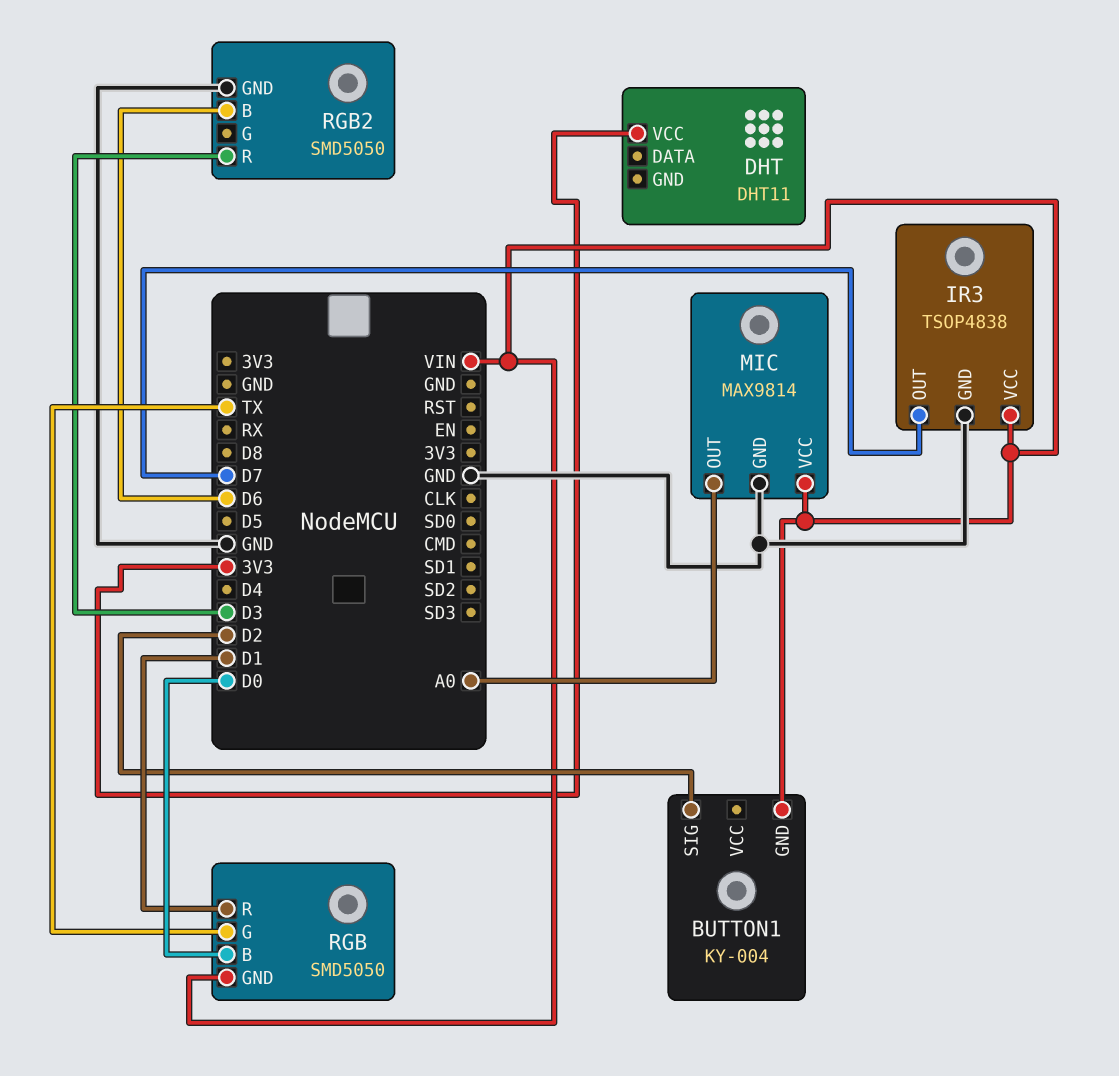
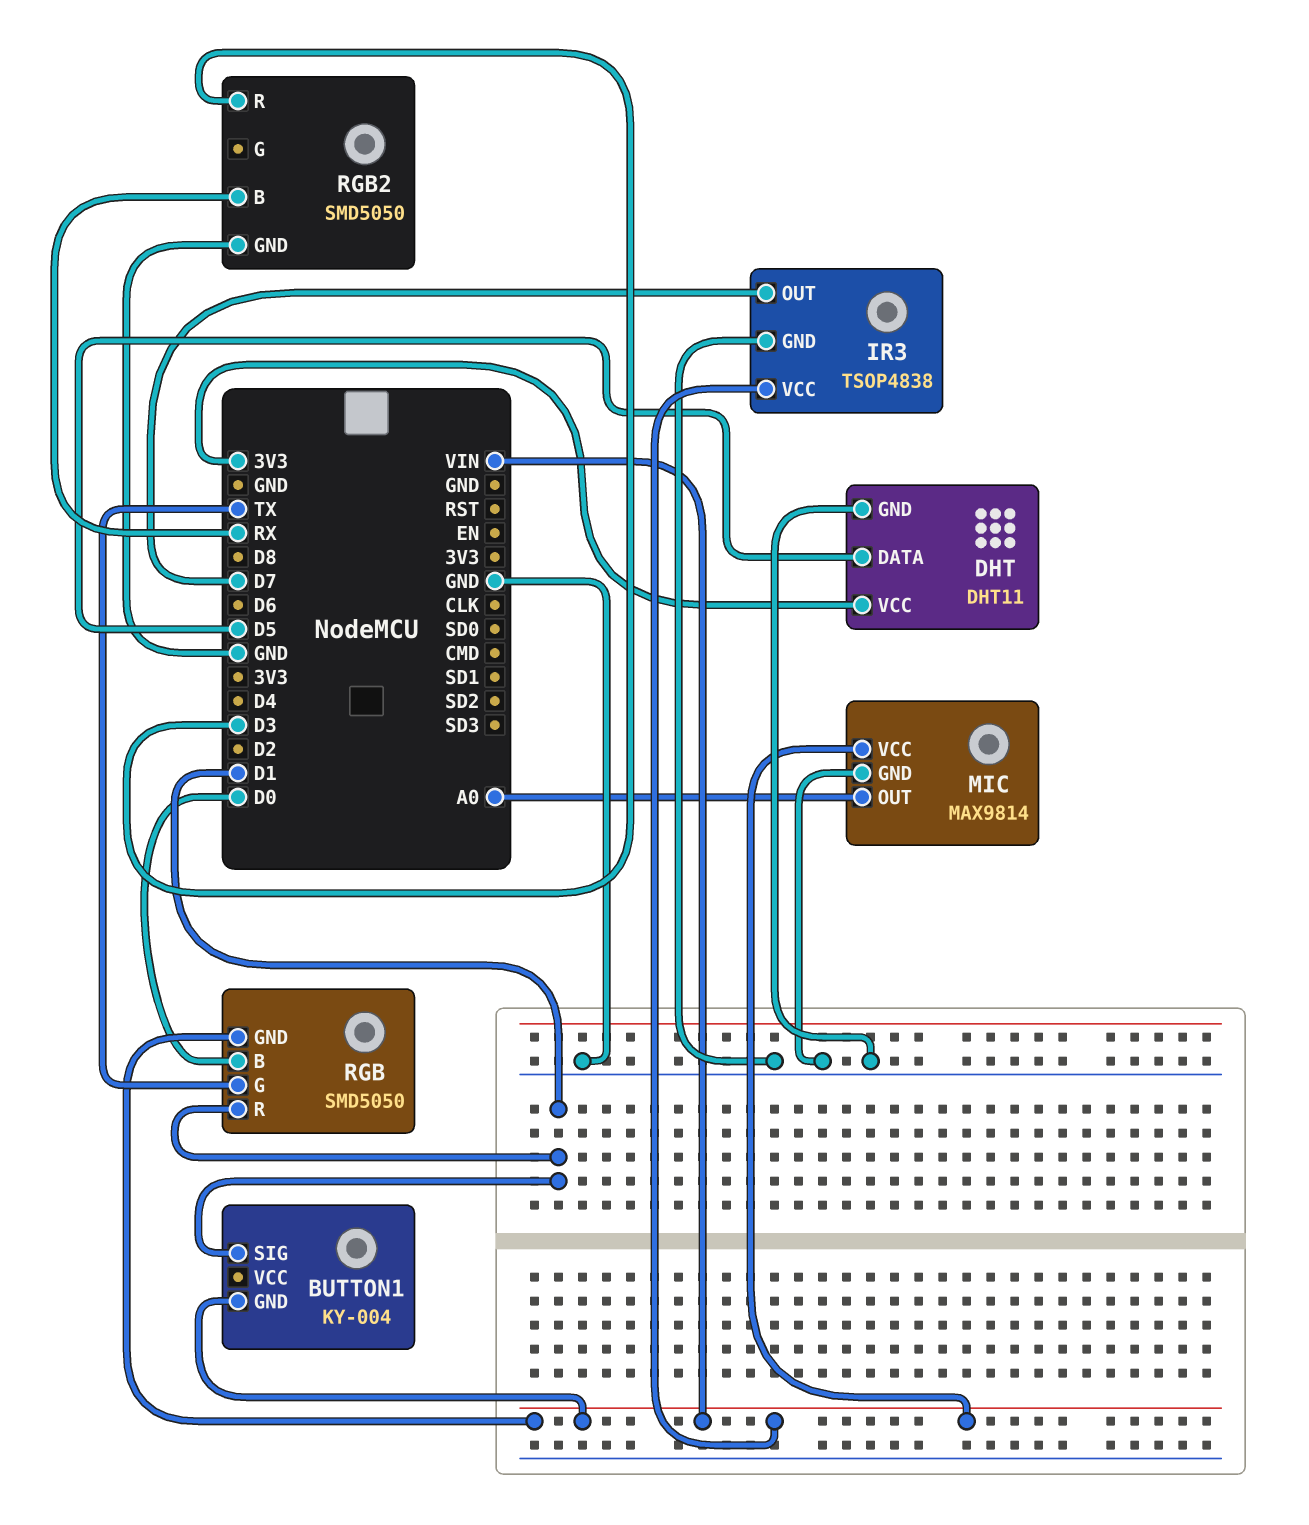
BUTTON1 pin SIG: D2 -> D1
DHT pin DATA: none -> D5
DHT pin GND: none -> GND
RGB2 pin B: D6 -> RX

